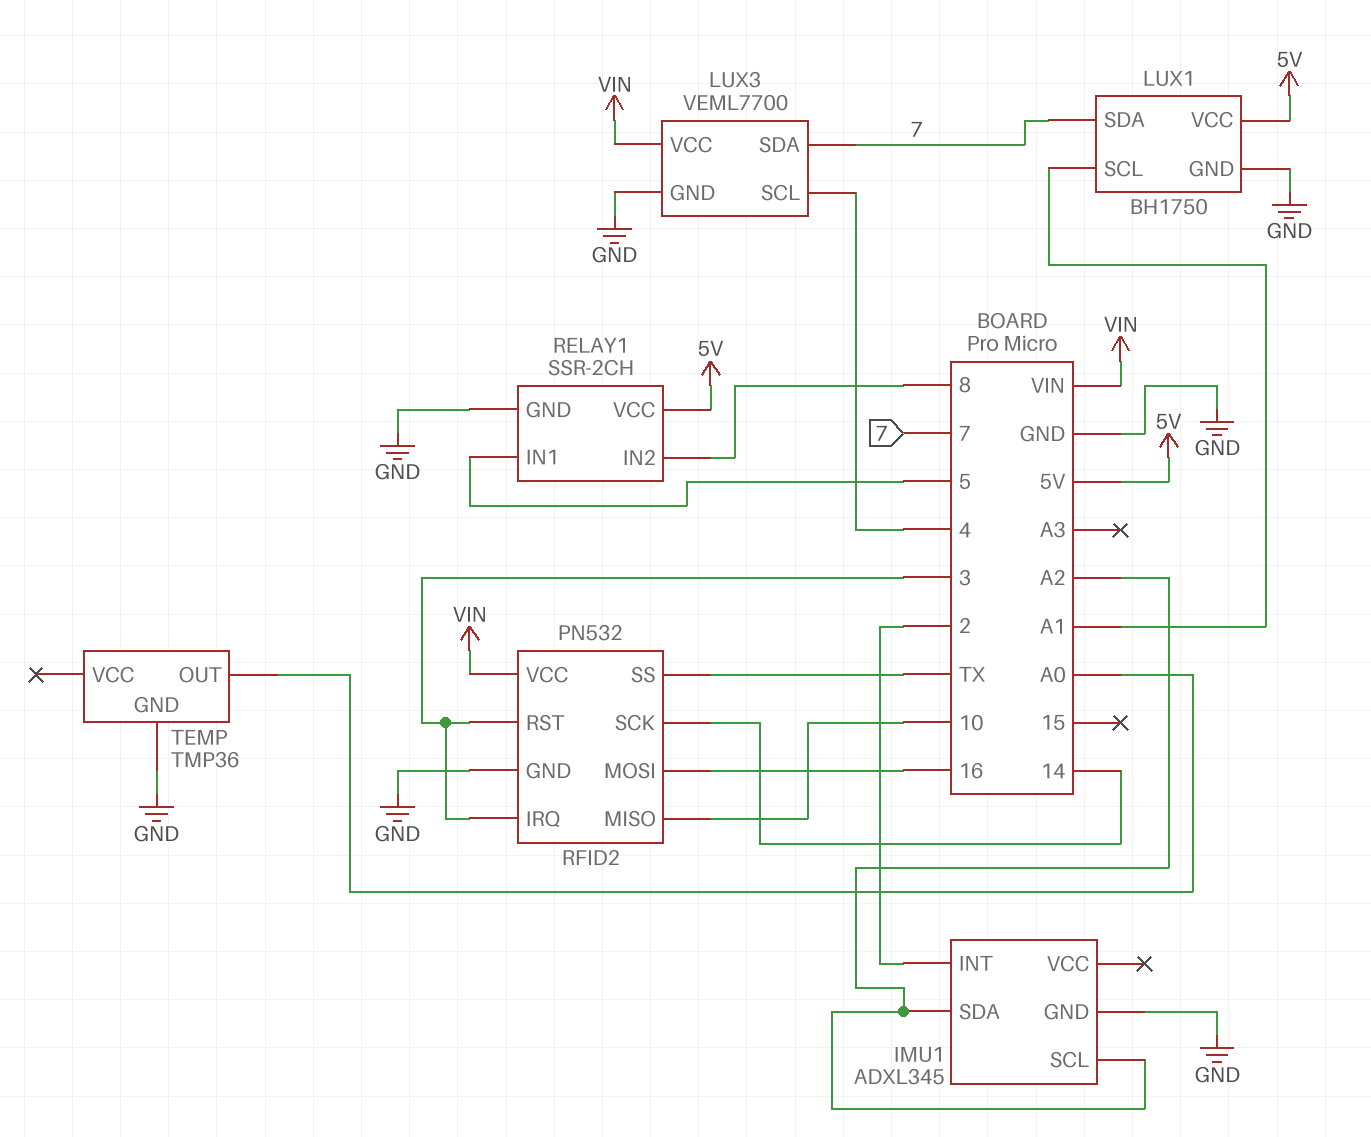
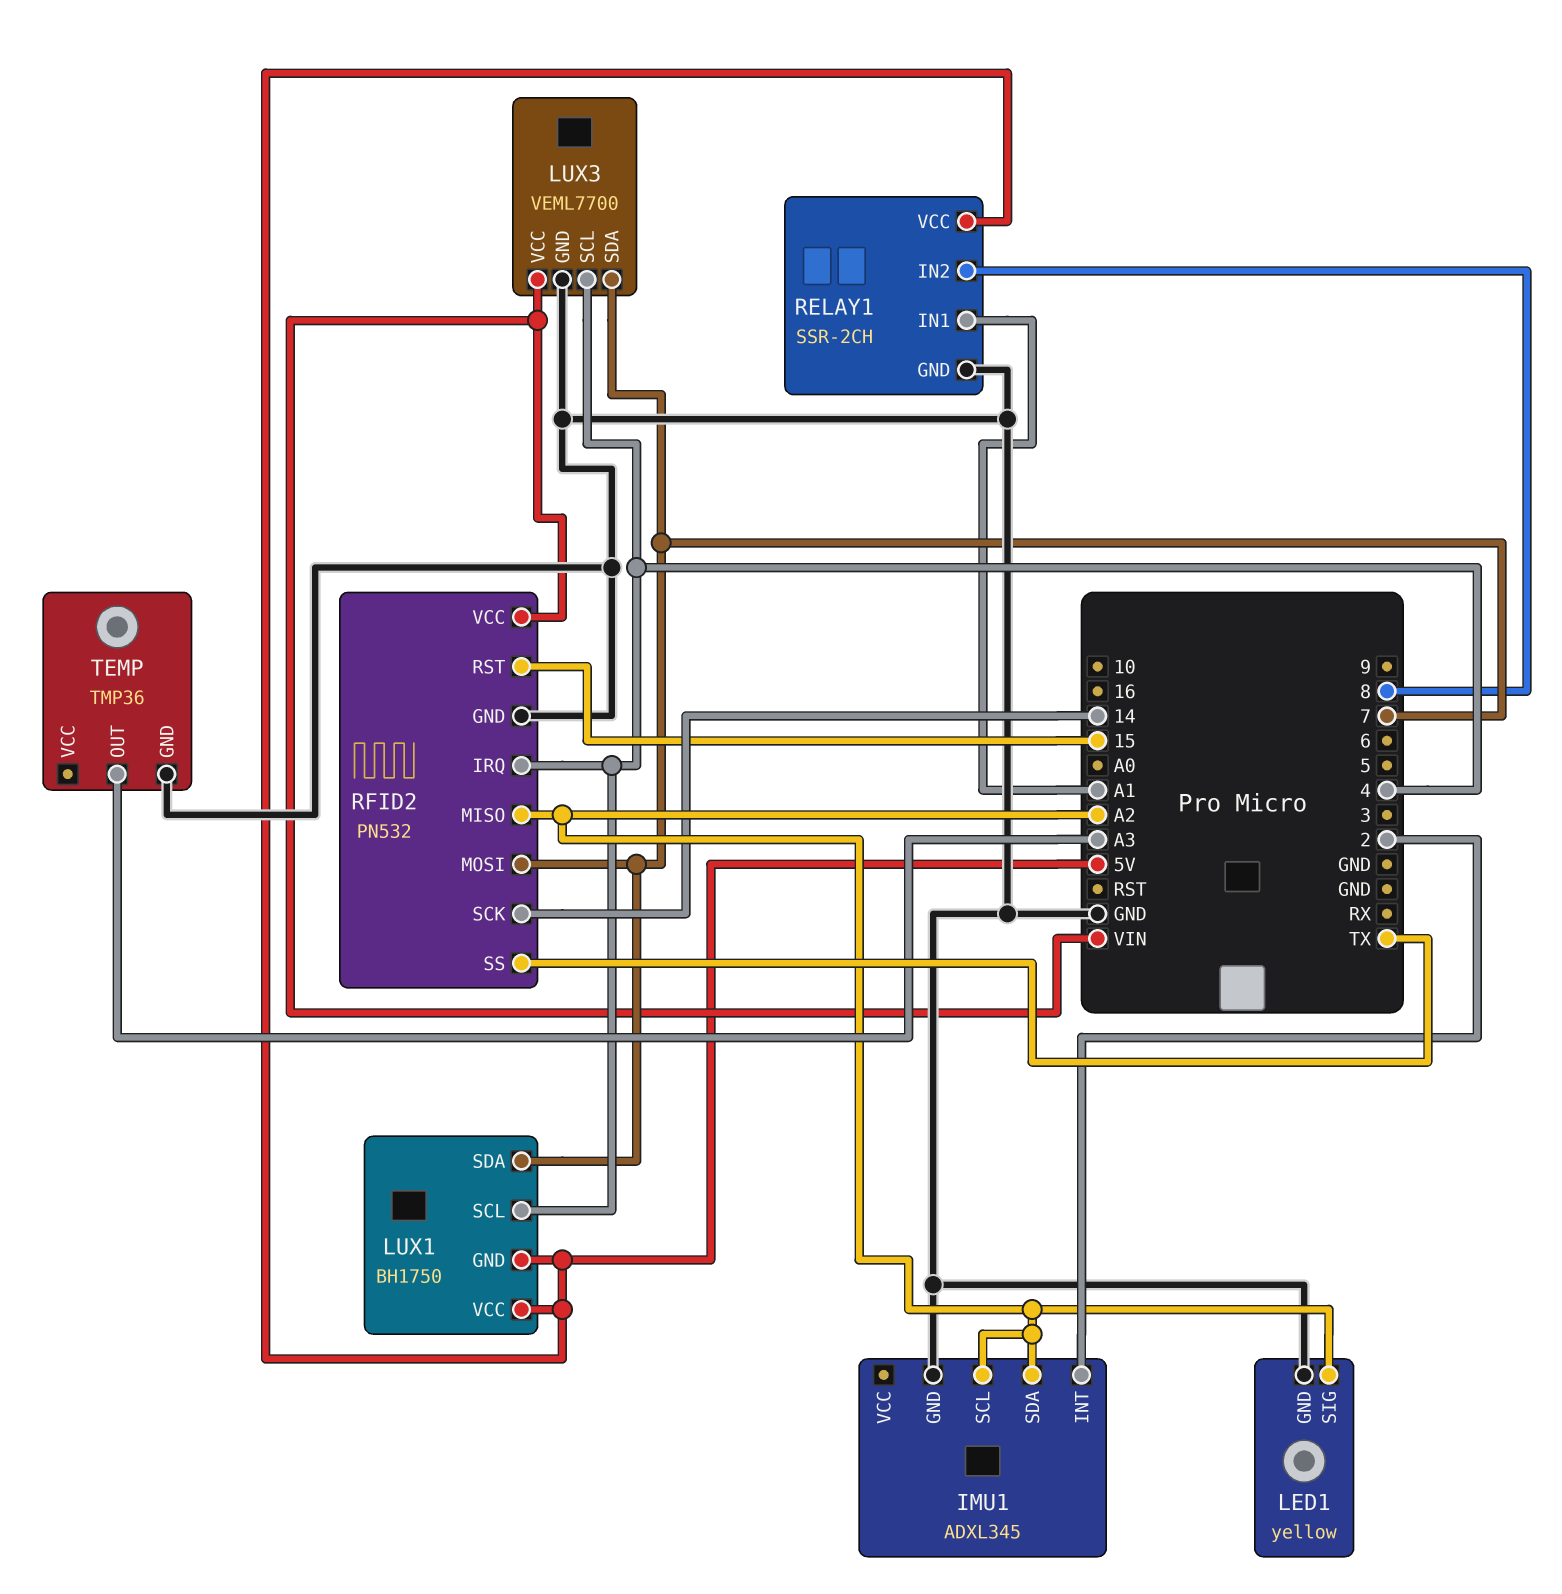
LED1: none -> yellow
LED1 pin GND: none -> GND
LED1 pin SIG: none -> A2
LUX1 pin GND: GND -> 5V
LUX1 pin SCL: A1 -> 4
RELAY1 pin IN1: 5 -> A1
RFID2 pin IRQ: 3 -> 4
RFID2 pin MISO: 10 -> A2
RFID2 pin MOSI: 16 -> 7
RFID2 pin RST: 3 -> 15
TEMP pin OUT: A0 -> A3

